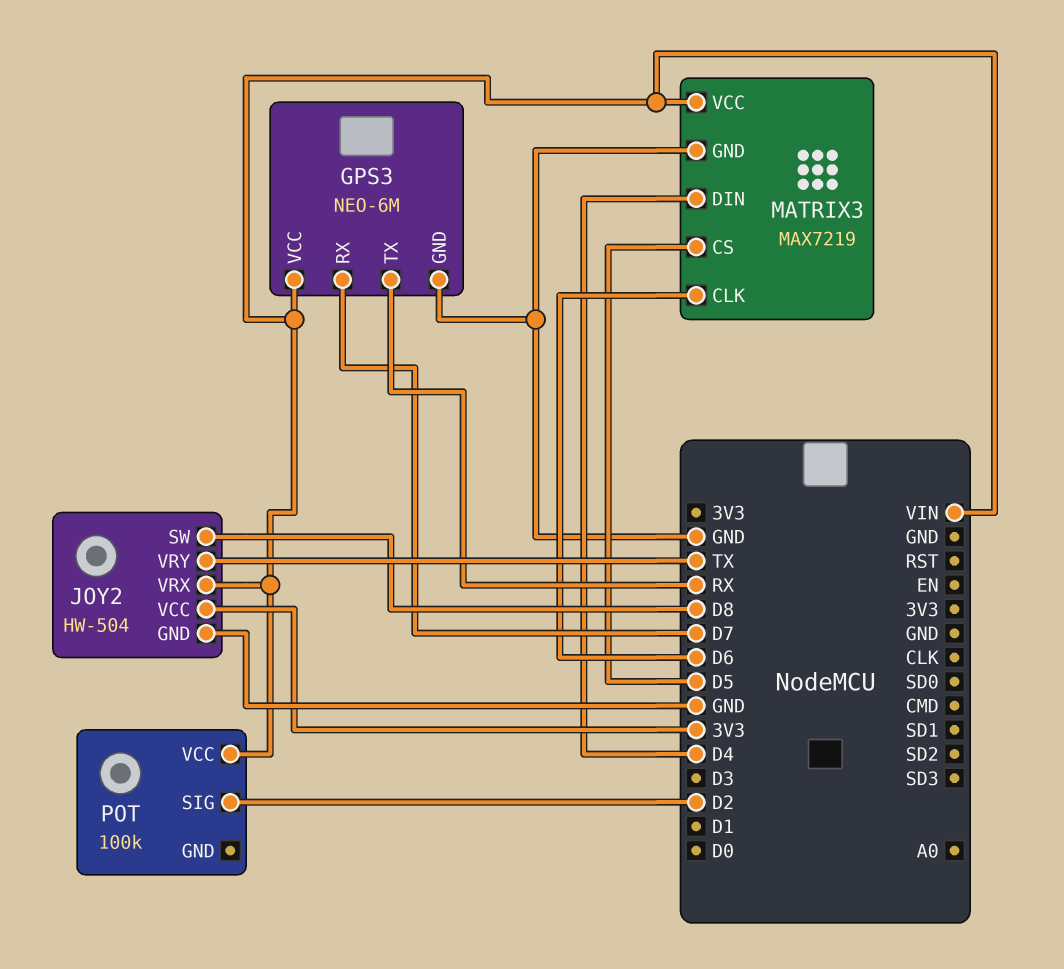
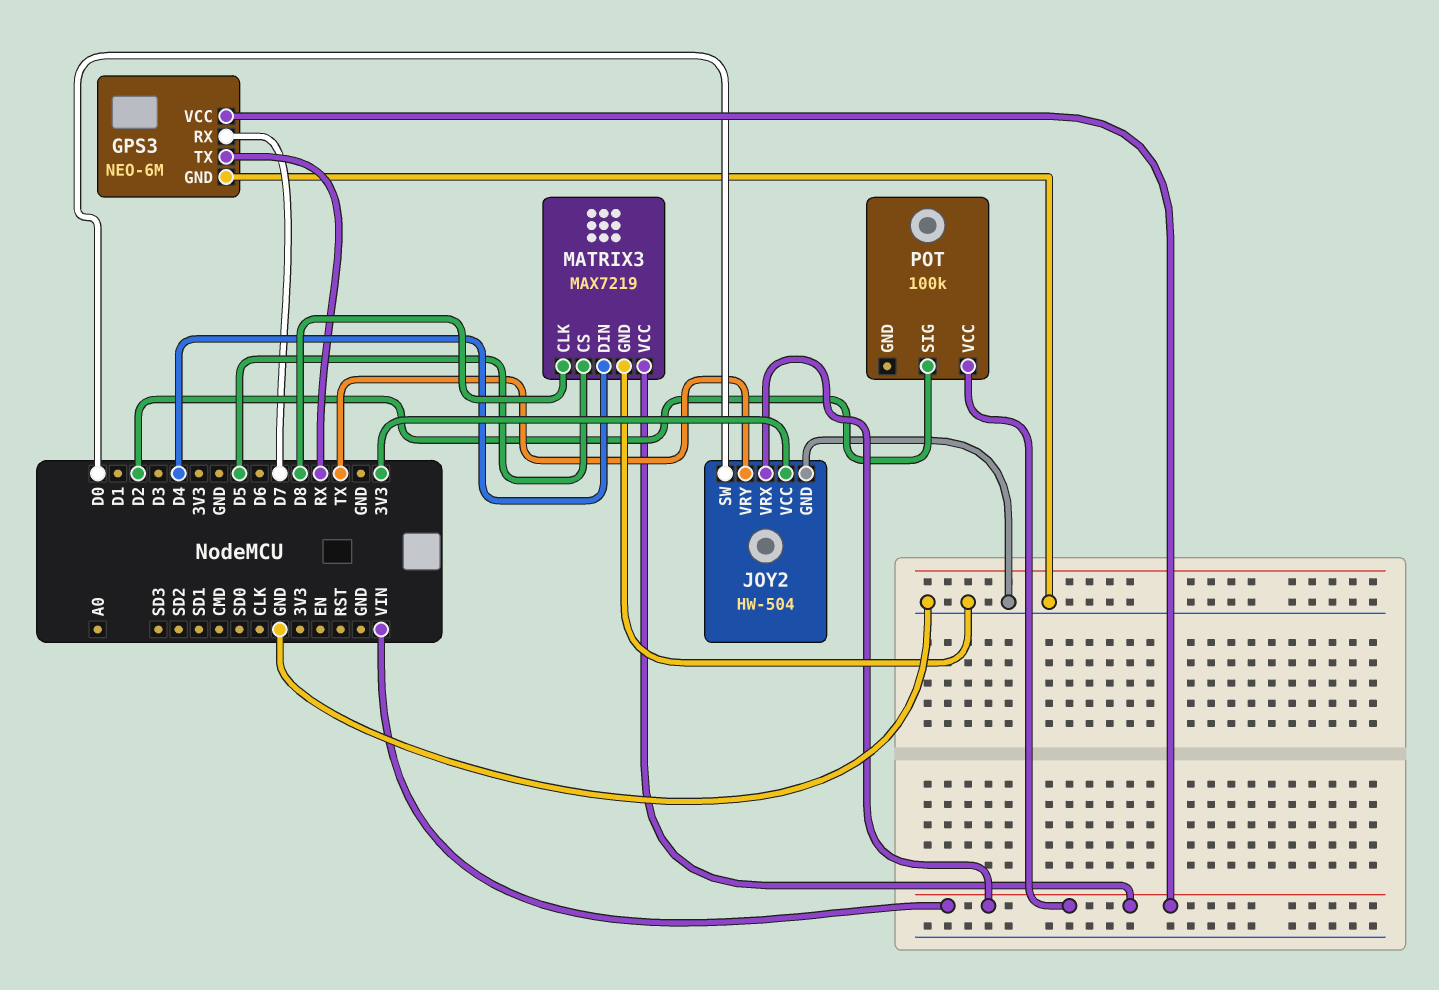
JOY2 pin SW: D8 -> D0
MATRIX3 pin CLK: D6 -> D8

